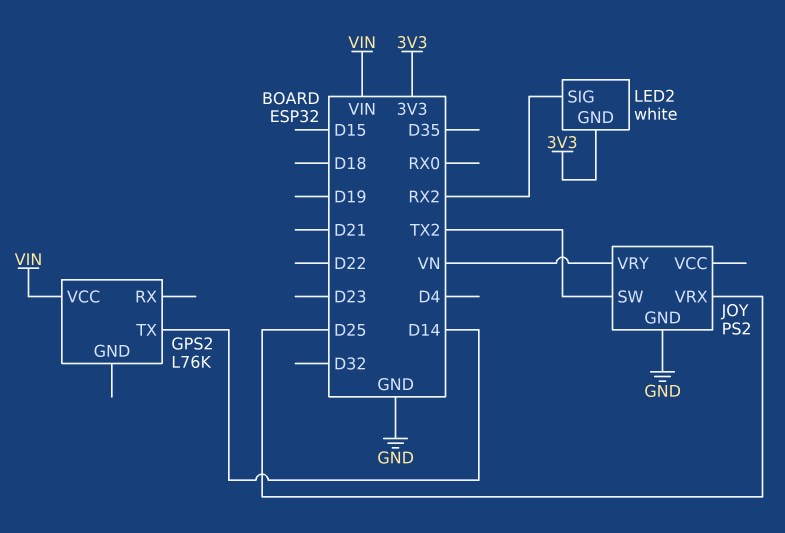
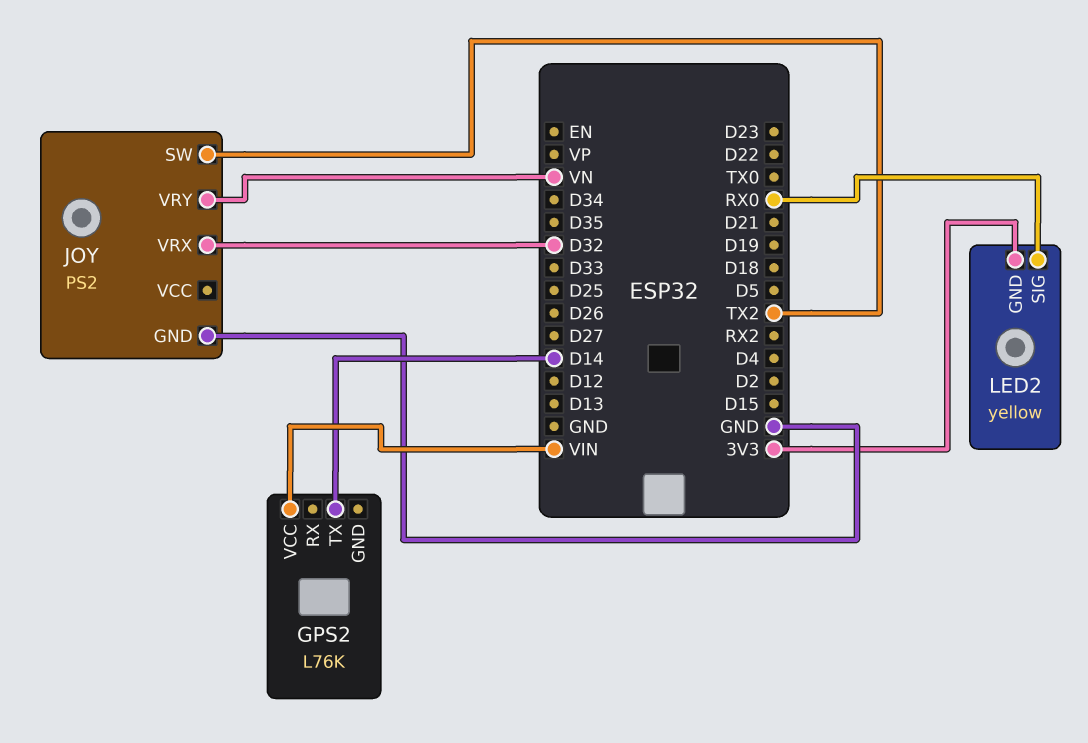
JOY pin VRX: D25 -> D32
LED2: white -> yellow
LED2 pin SIG: RX2 -> RX0

